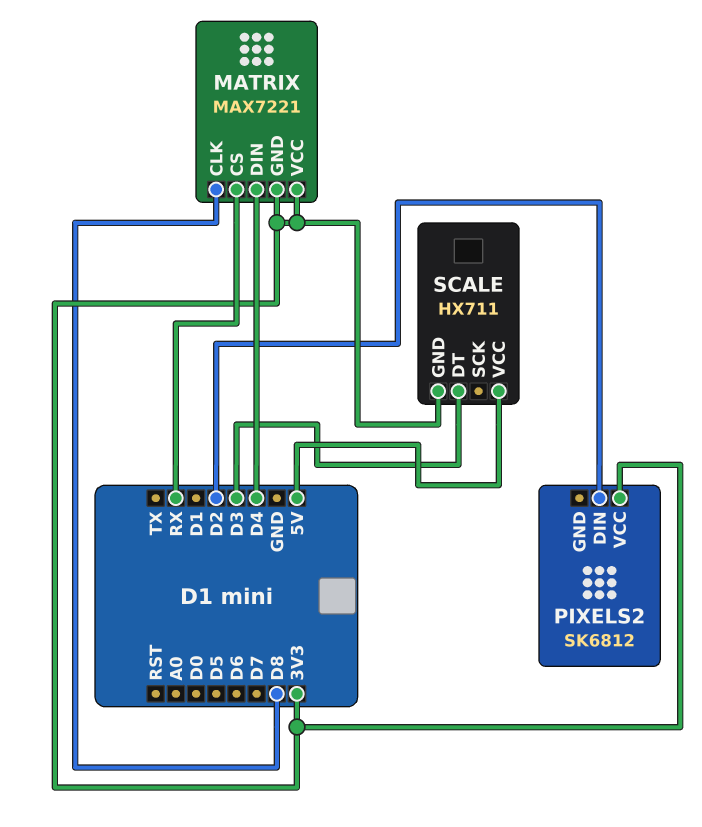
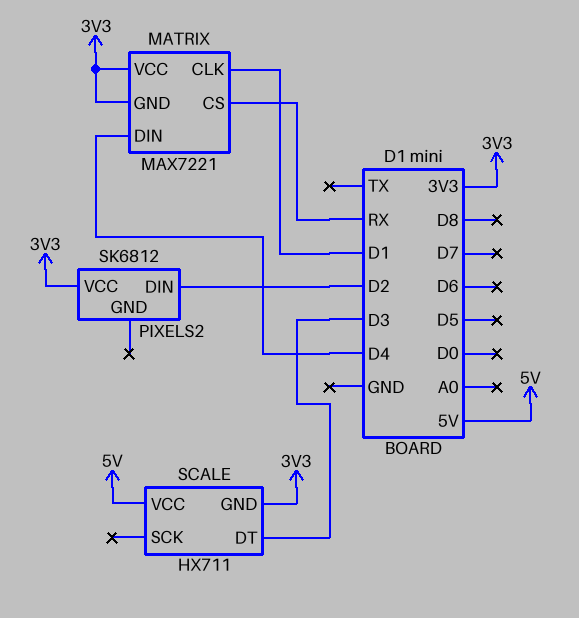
MATRIX pin CLK: D8 -> D1

